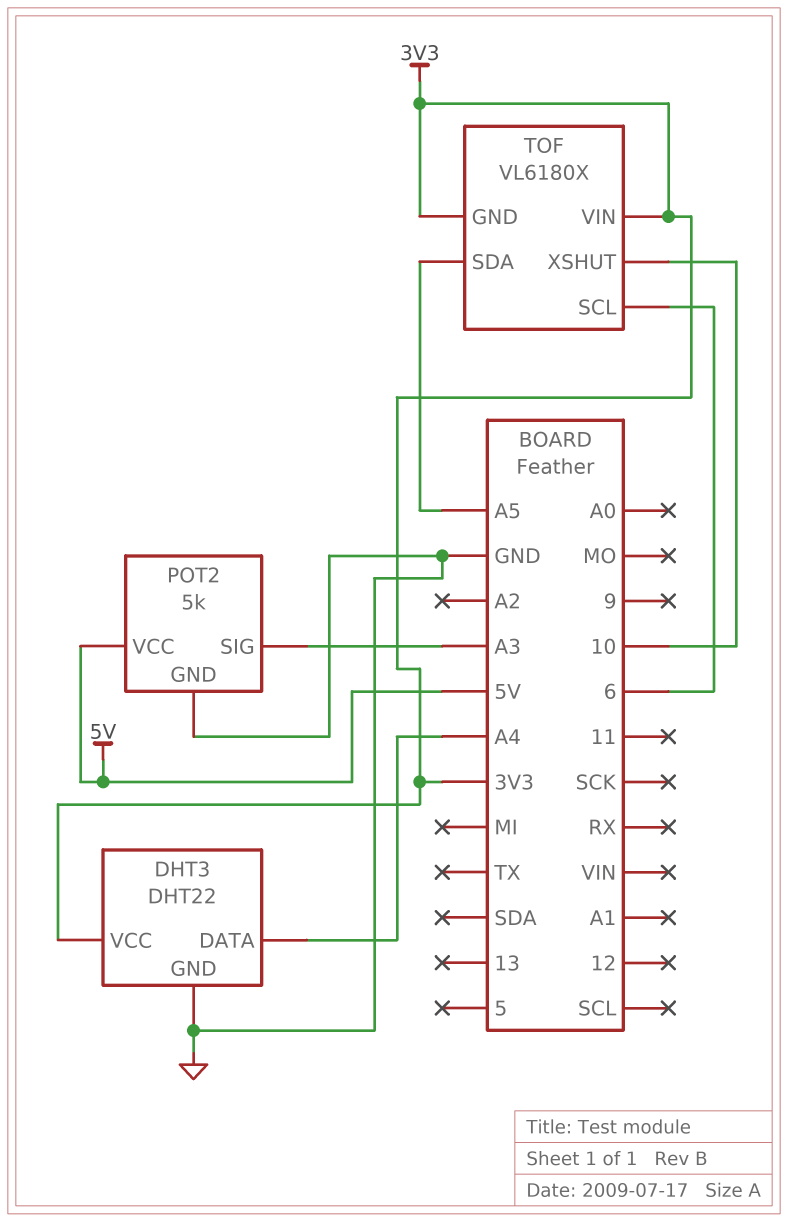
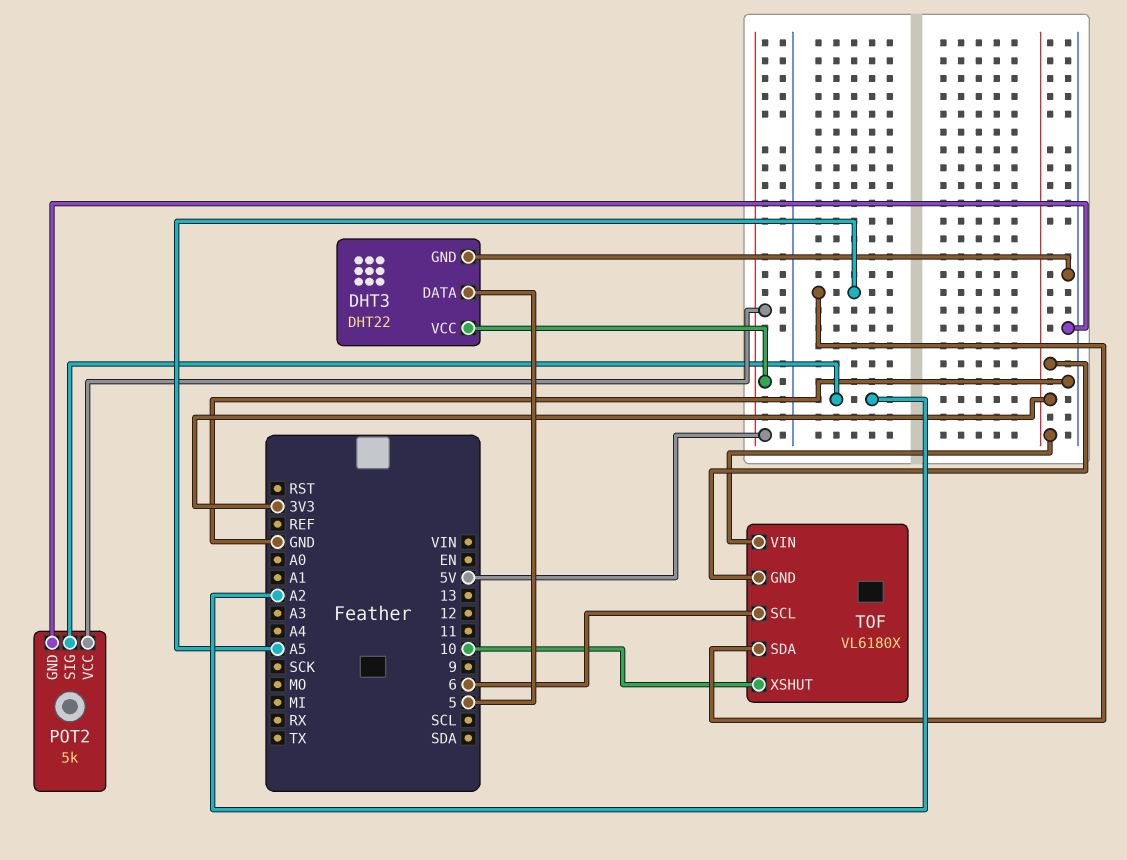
DHT3 pin DATA: A4 -> 5
DHT3 pin VCC: 3V3 -> 5V
POT2 pin SIG: A3 -> A2

